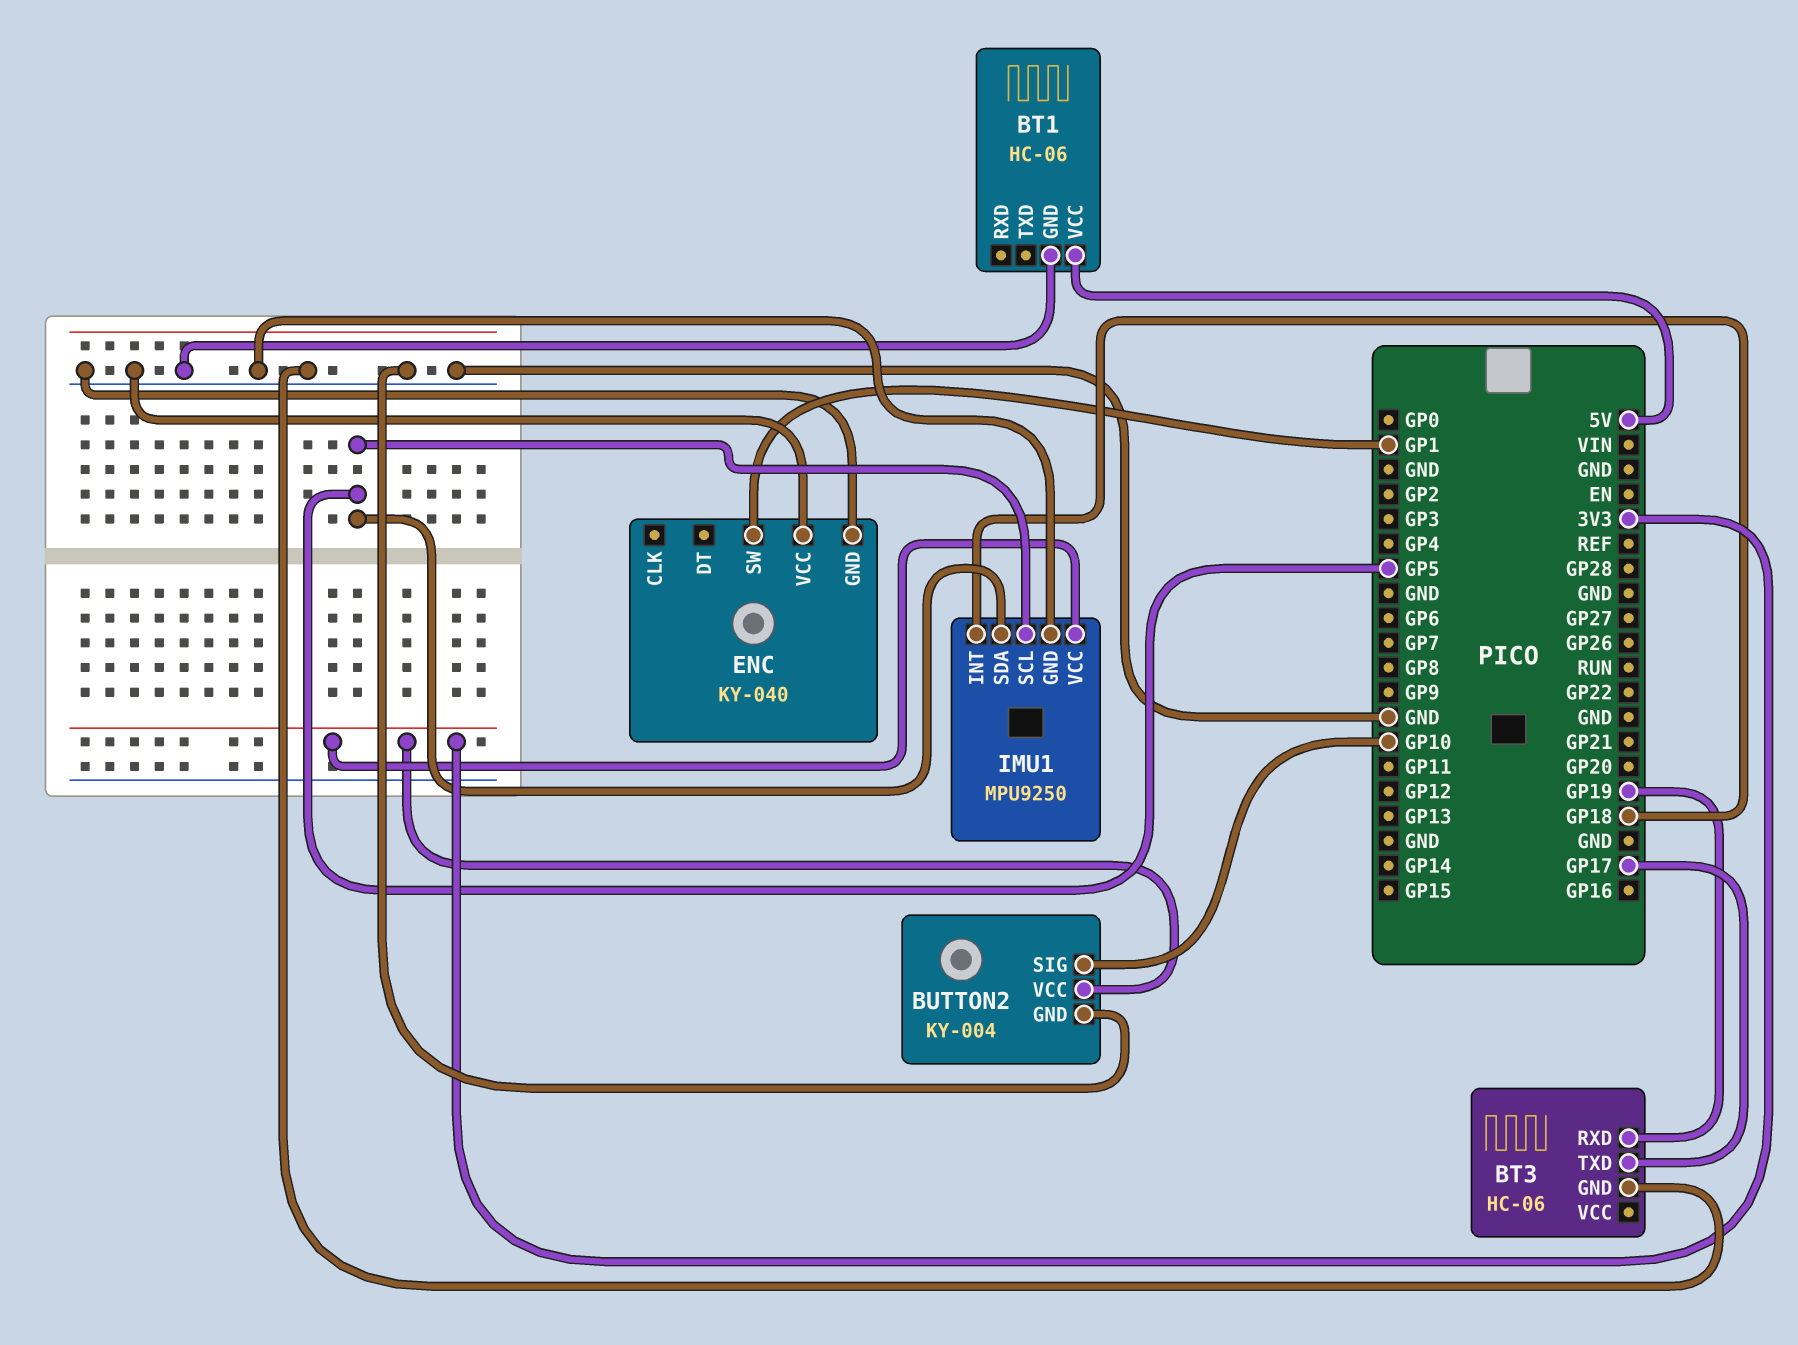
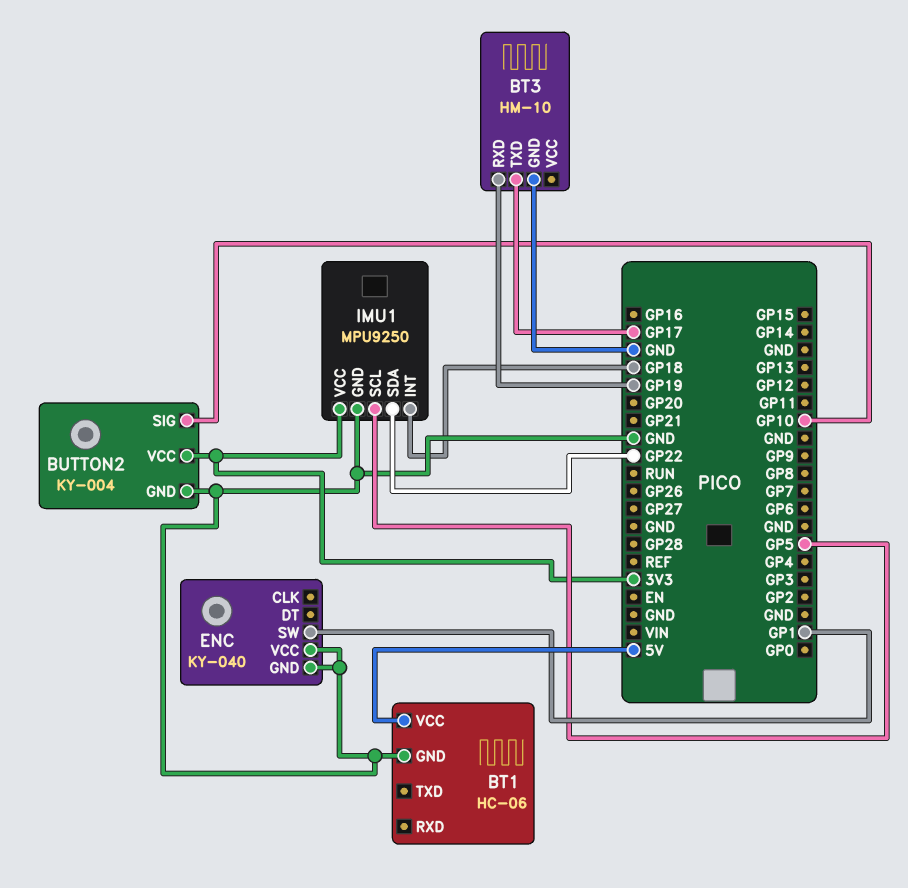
BT3: HC-06 -> HM-10
IMU1 pin SDA: GP5 -> GP22

